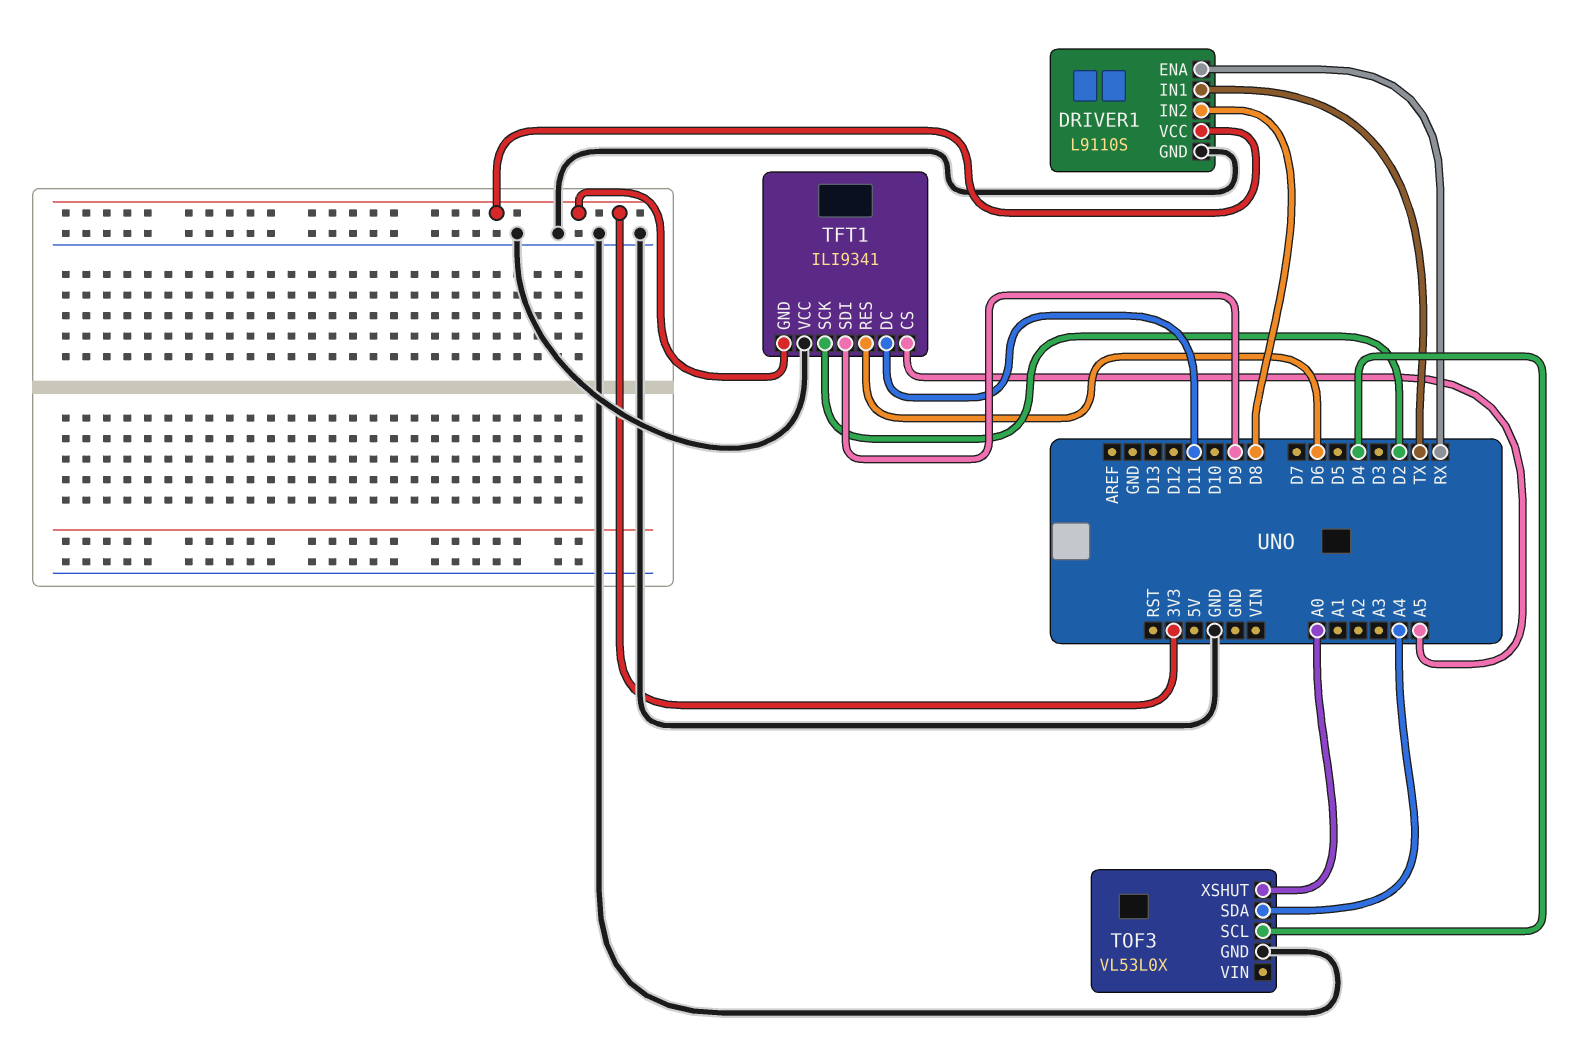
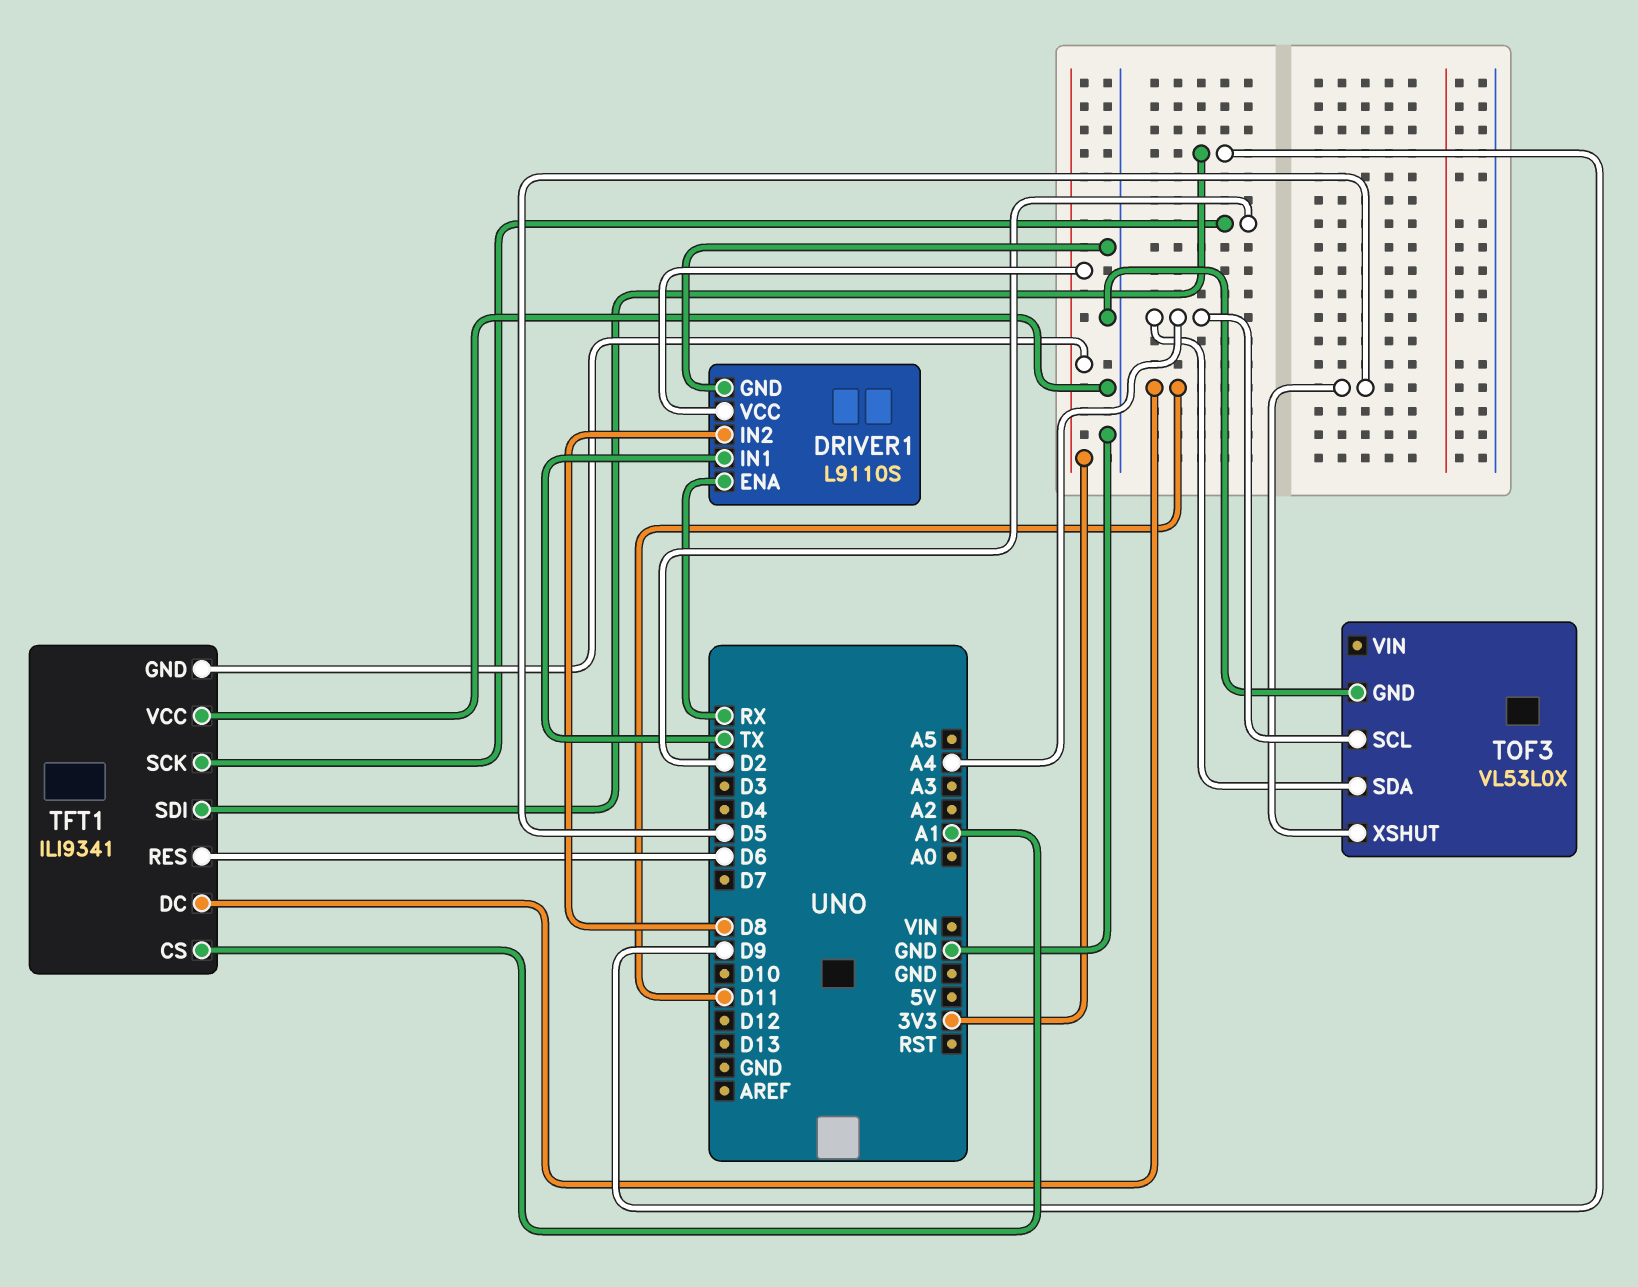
TFT1 pin CS: A5 -> A1
TOF3 pin SCL: D4 -> A4
TOF3 pin XSHUT: A0 -> D5

